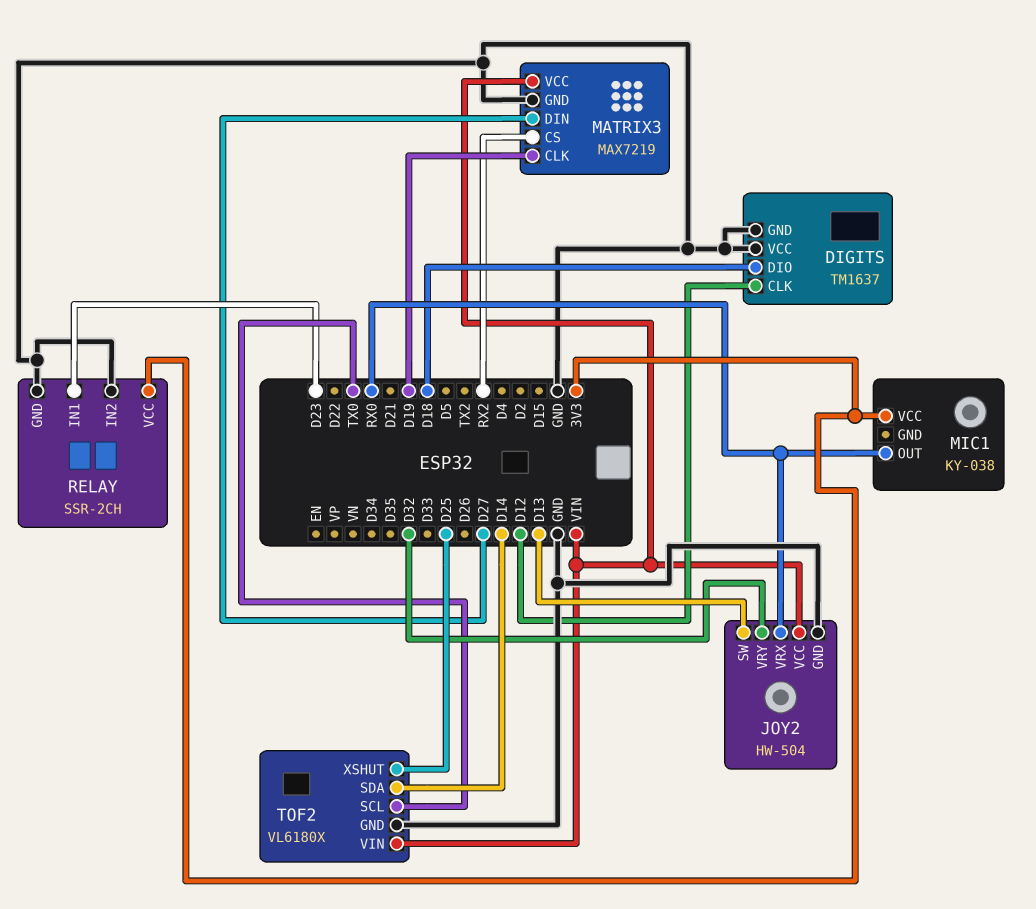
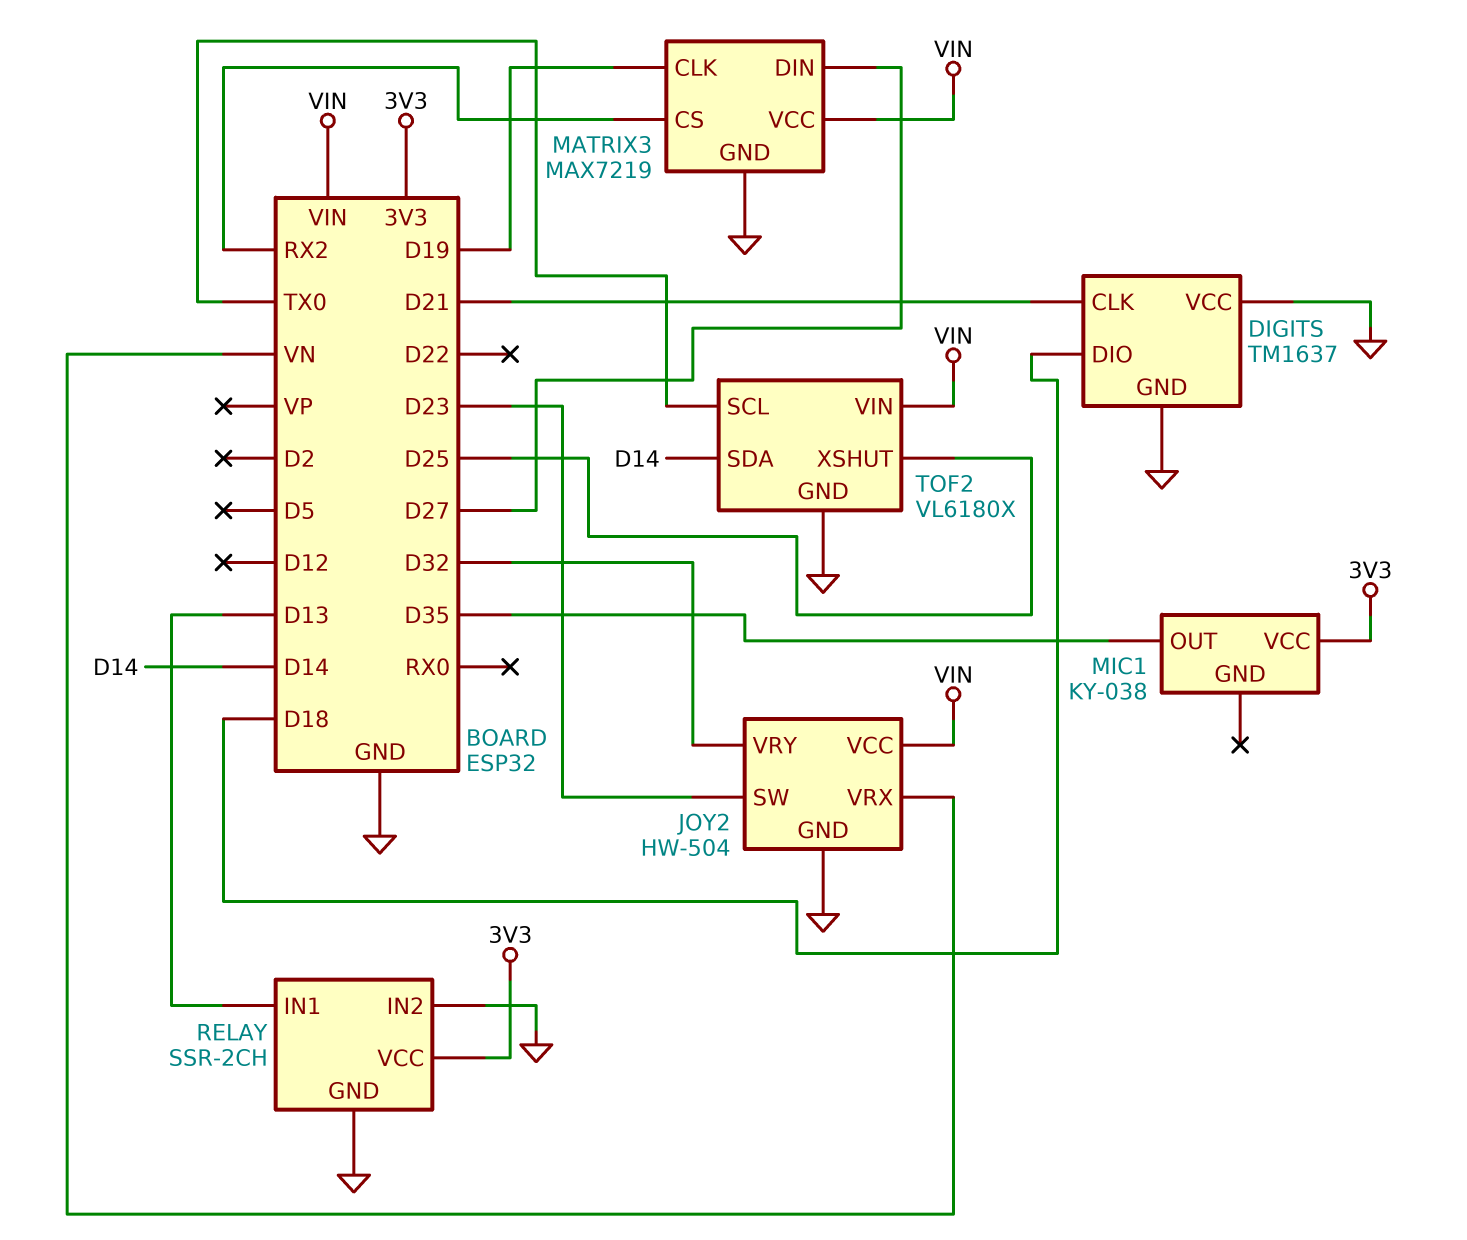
DIGITS pin CLK: D12 -> D21
JOY2 pin SW: D13 -> D23
JOY2 pin VRX: RX0 -> VN
MIC1 pin OUT: RX0 -> D35
RELAY pin IN1: D23 -> D13

